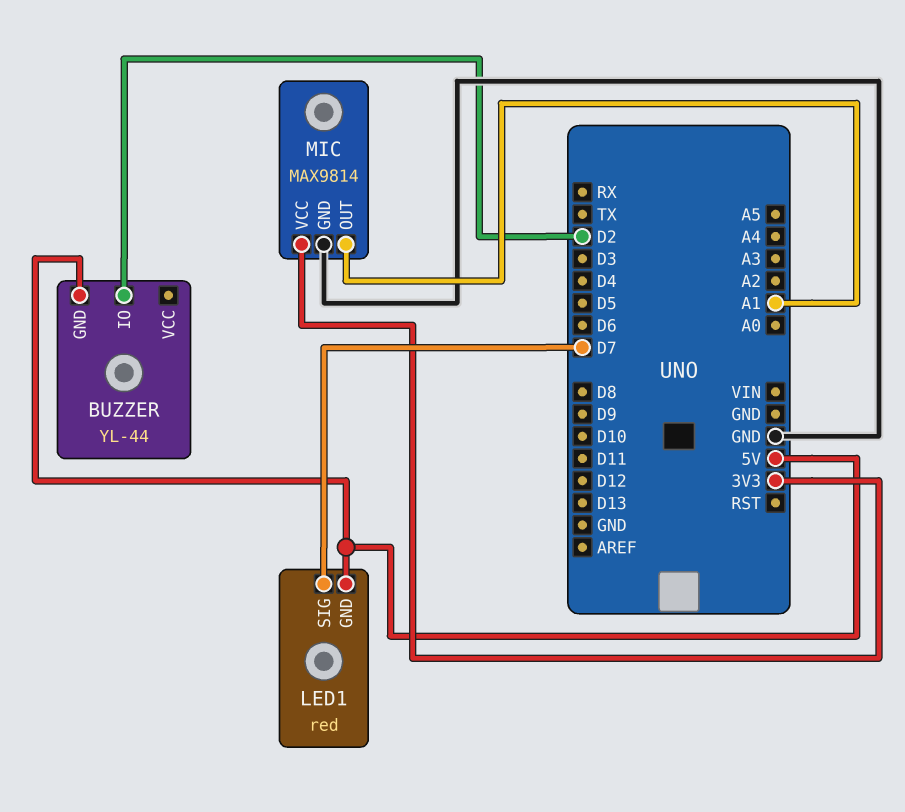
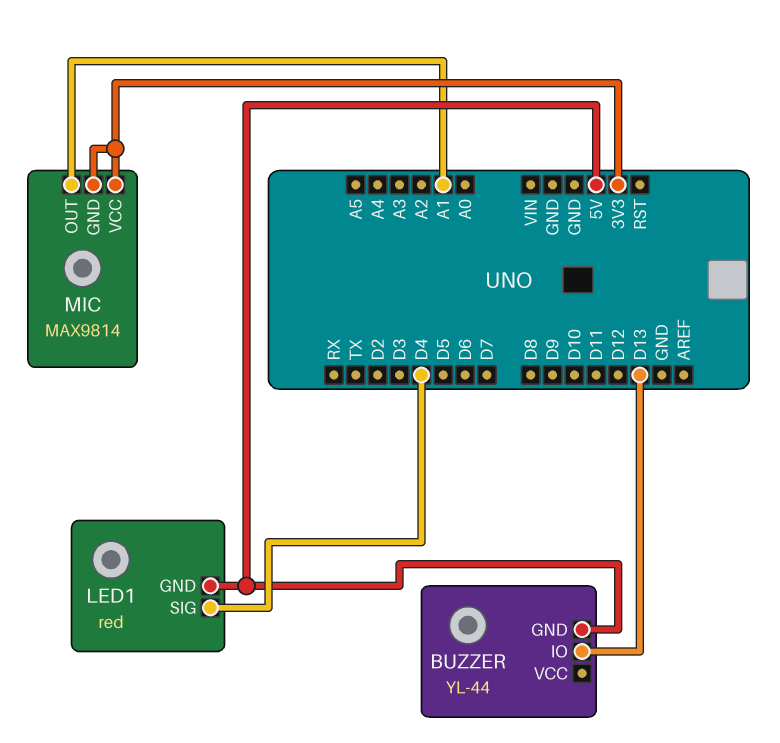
BUZZER pin IO: D2 -> D13
LED1 pin SIG: D7 -> D4
MIC pin GND: GND -> 3V3

